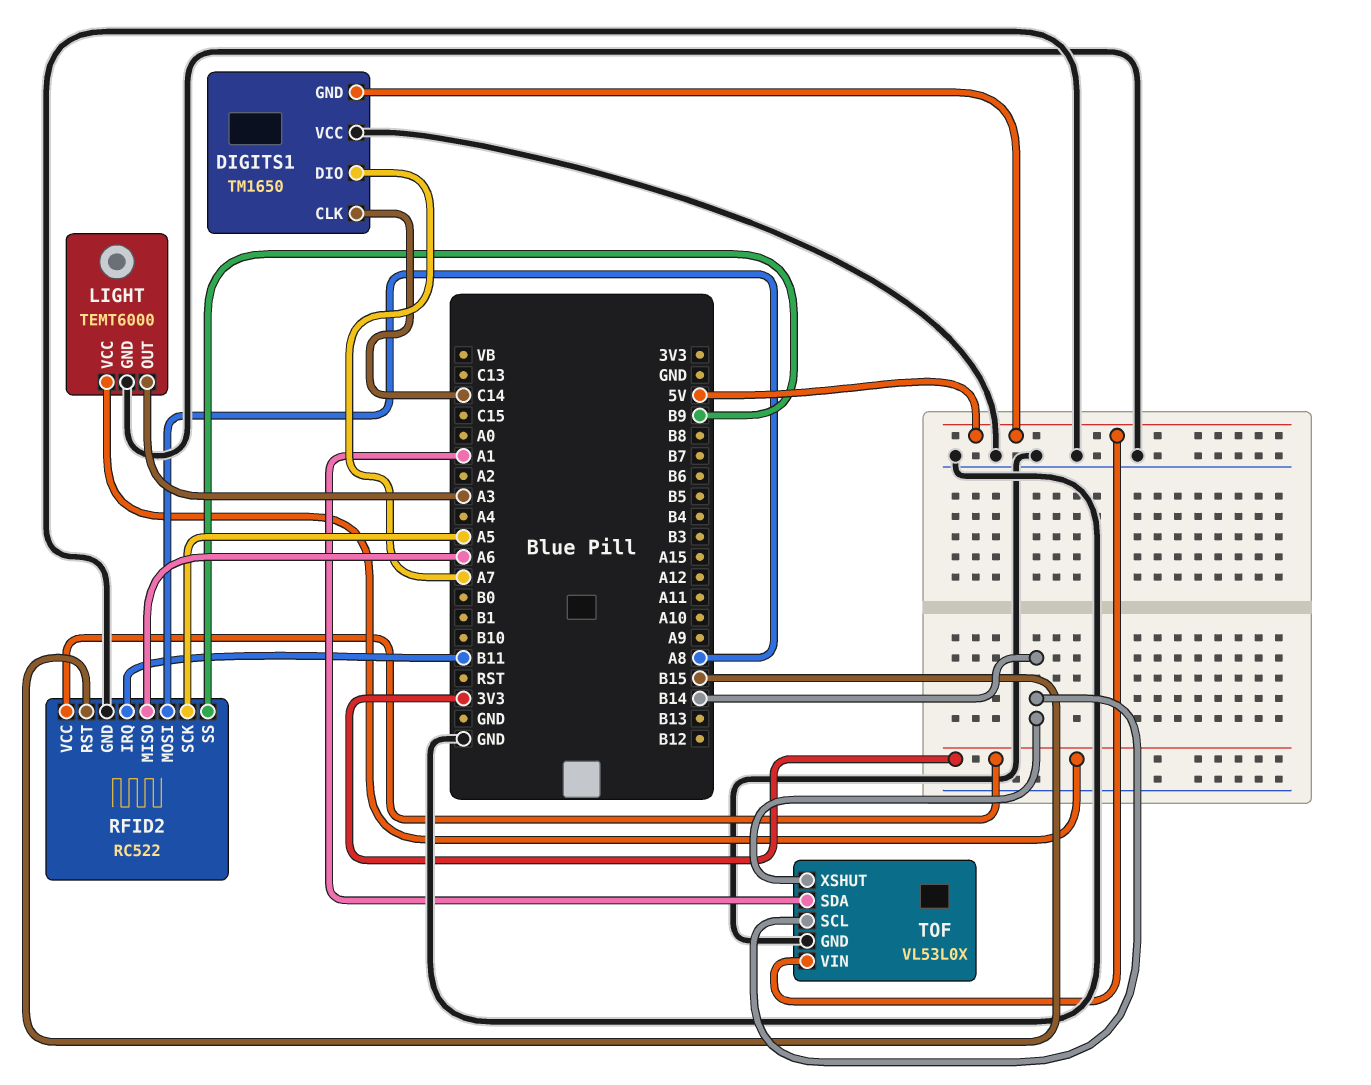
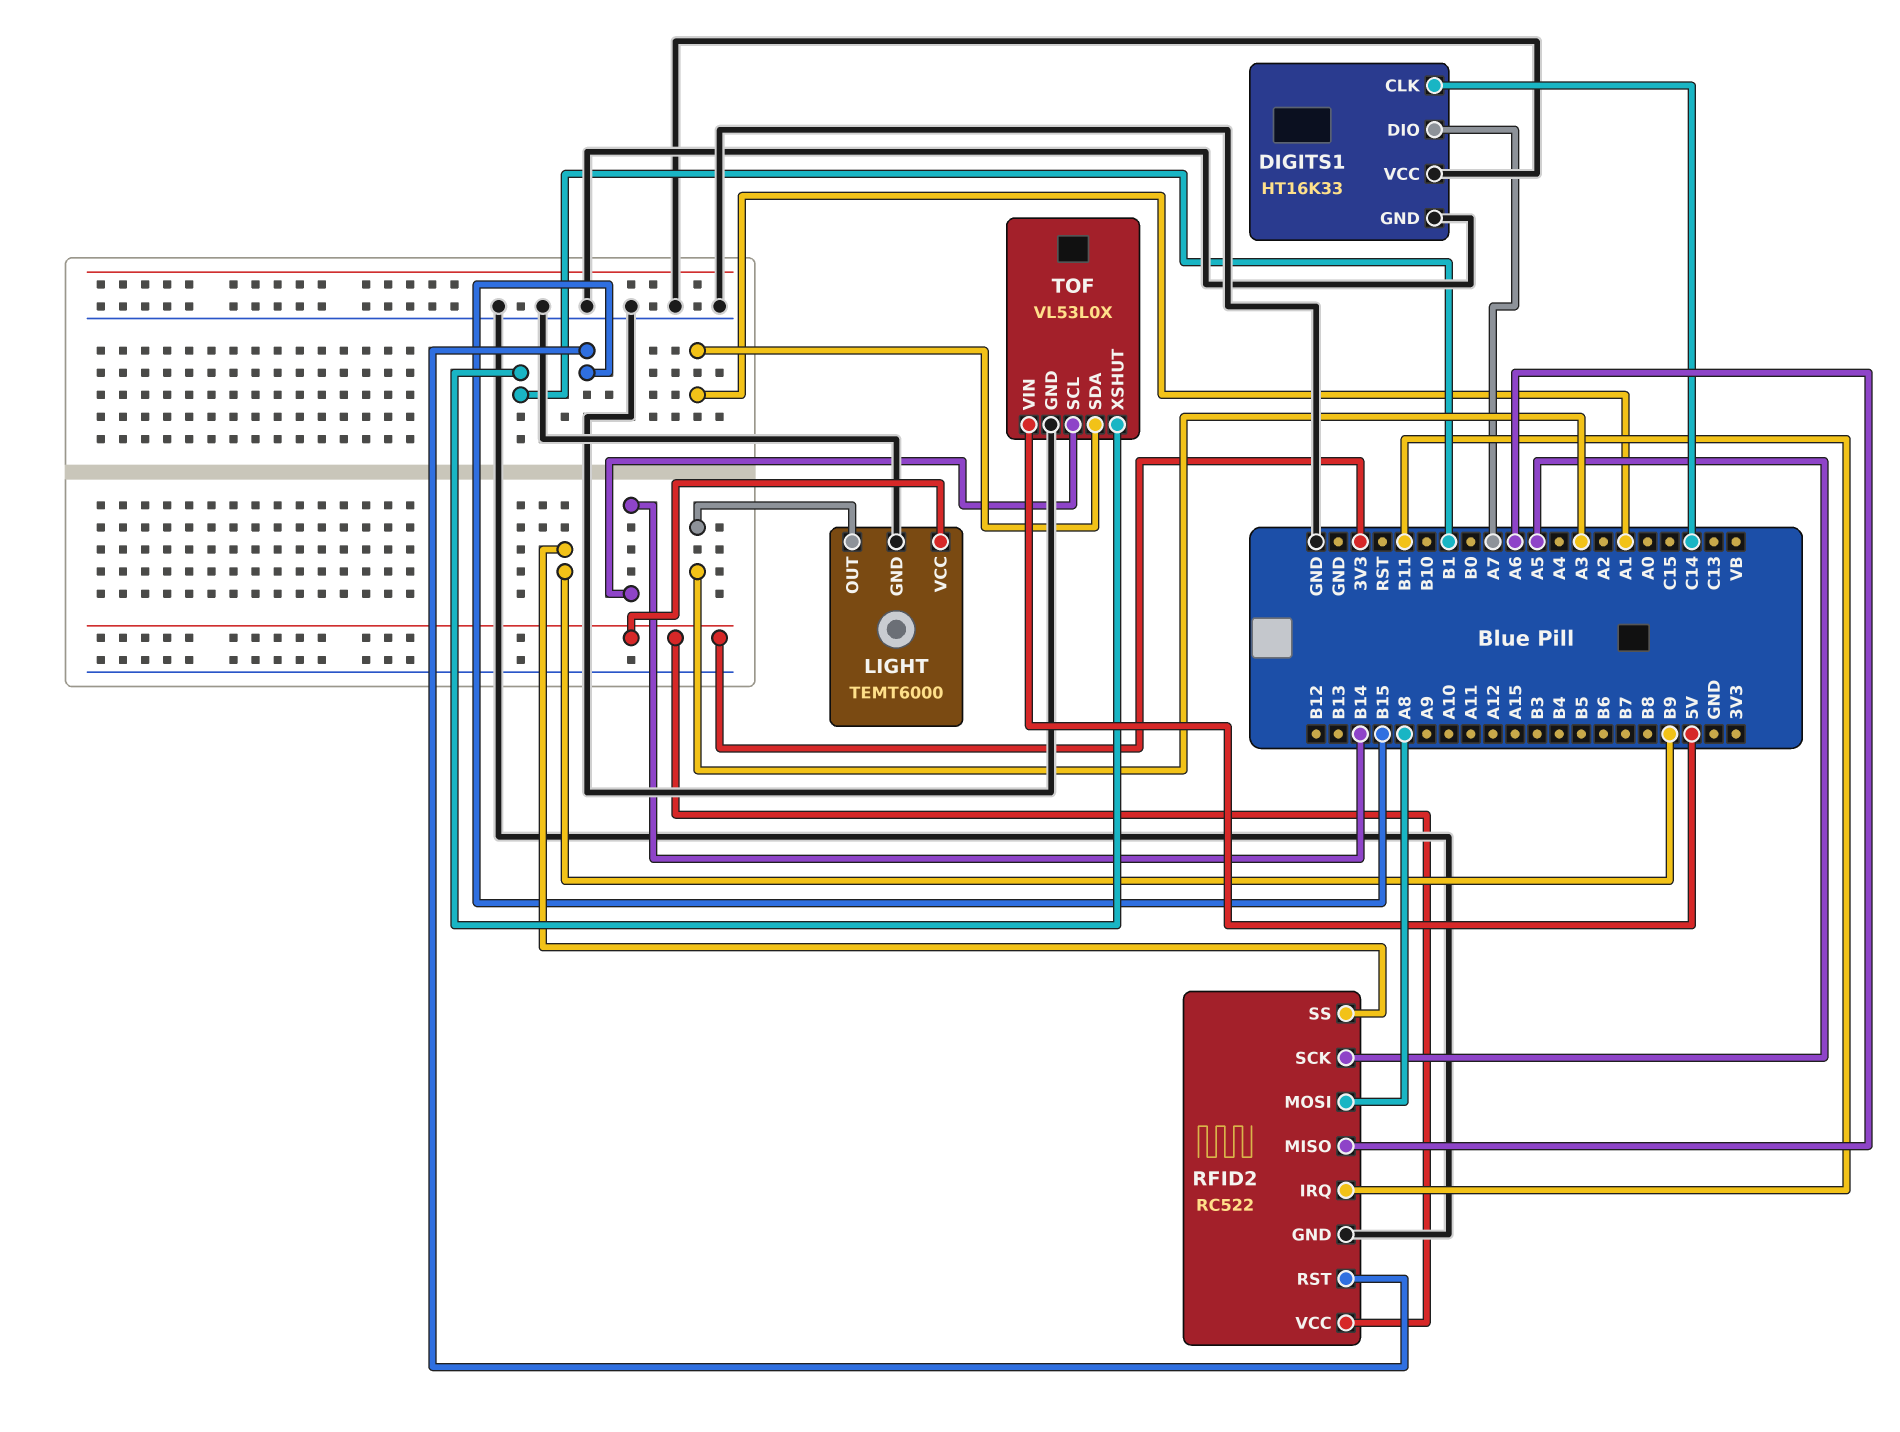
DIGITS1: TM1650 -> HT16K33
DIGITS1 pin GND: 5V -> GND
TOF pin XSHUT: B14 -> B1

